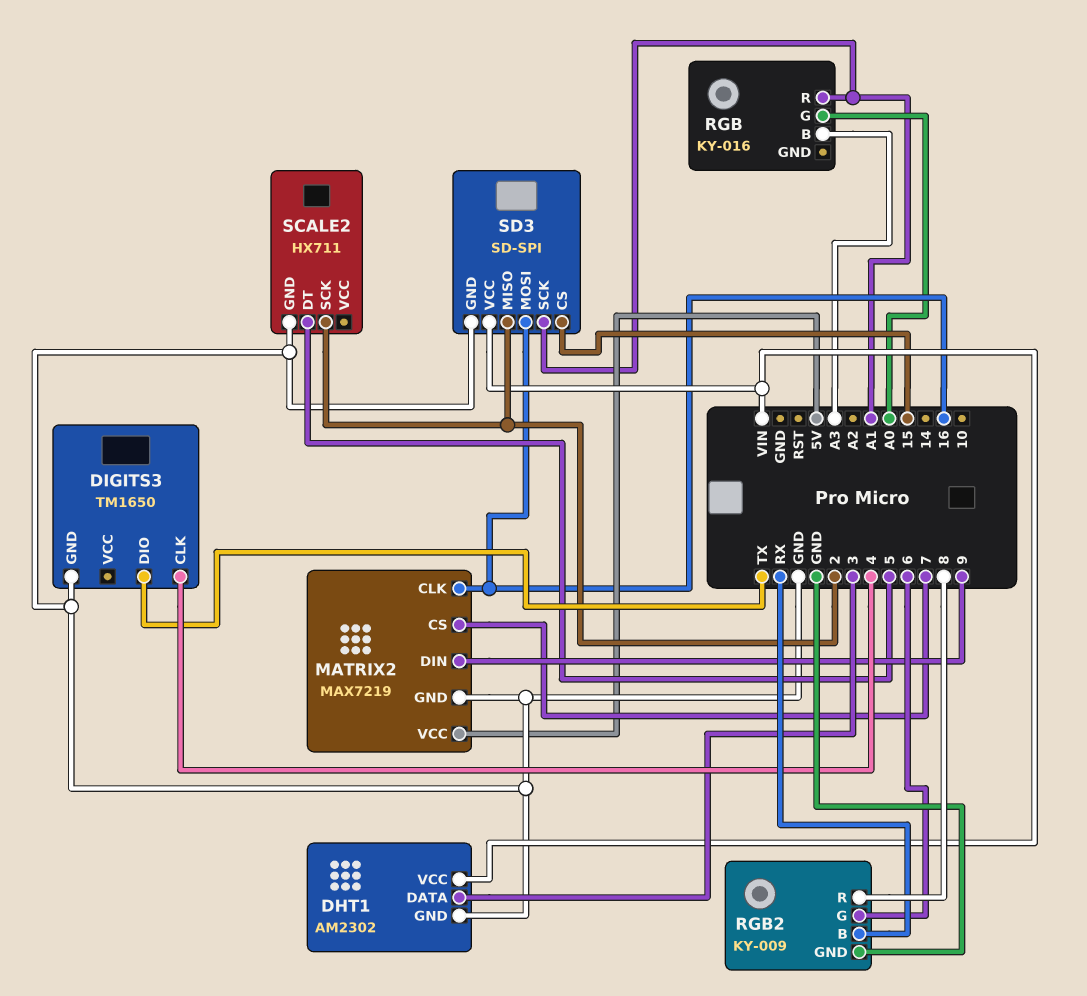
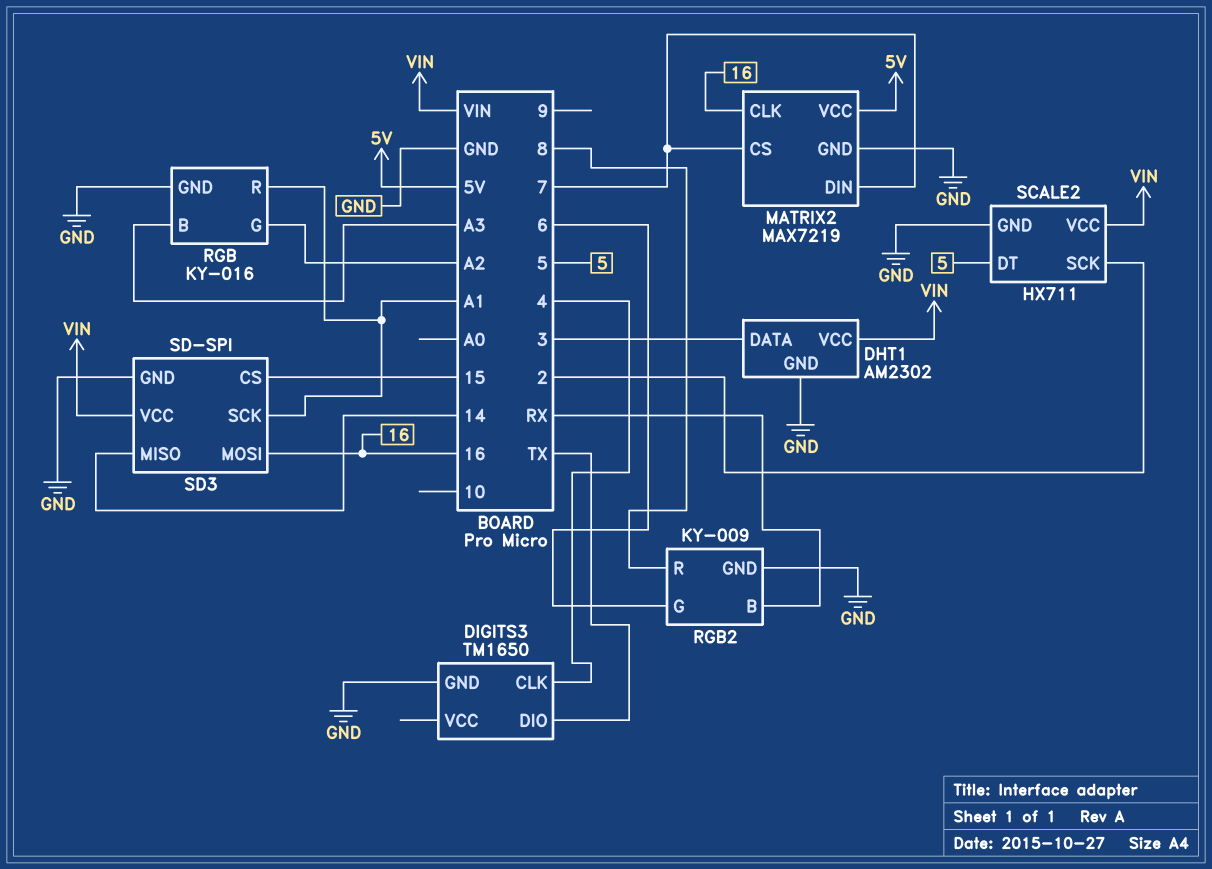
MATRIX2 pin DIN: 9 -> 7
RGB pin G: A0 -> A2
RGB pin GND: none -> GND
SCALE2 pin VCC: none -> VIN
SD3 pin MISO: 2 -> 14

